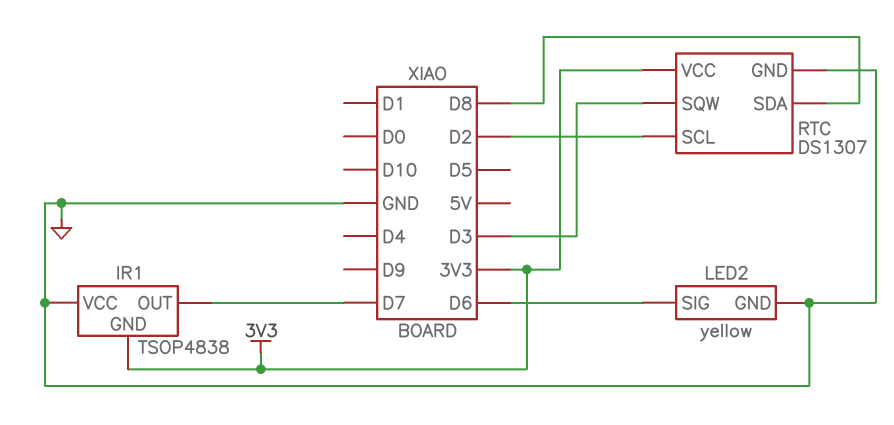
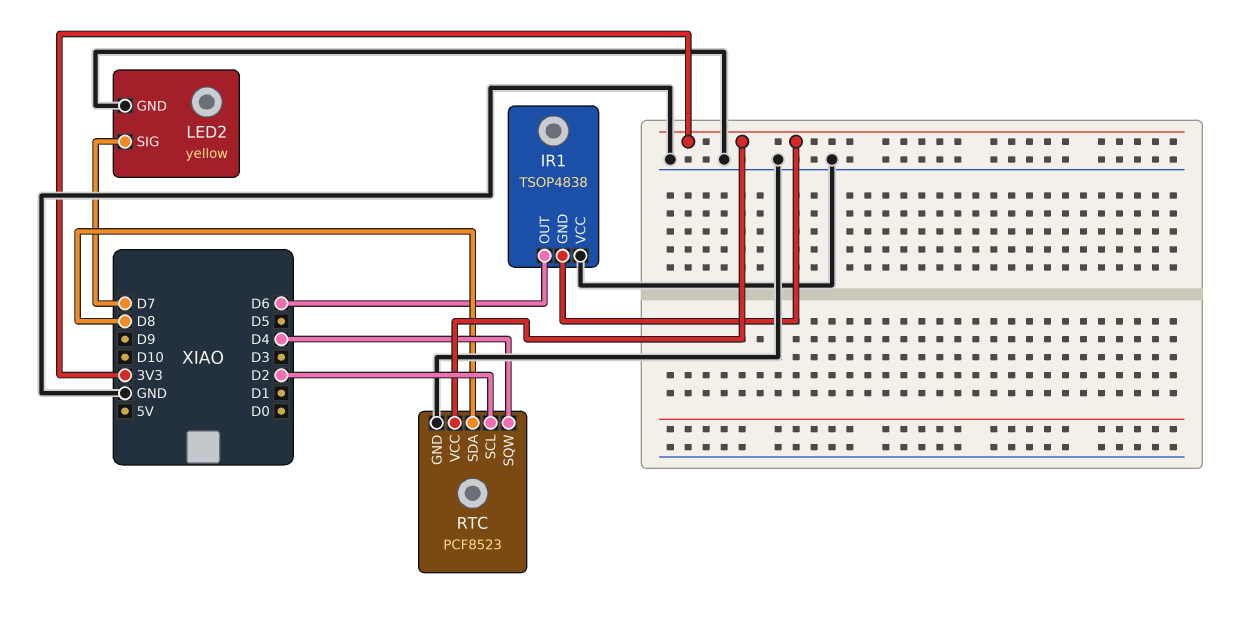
IR1 pin OUT: D7 -> D6
LED2 pin SIG: D6 -> D7
RTC: DS1307 -> PCF8523
RTC pin SQW: D3 -> D4

